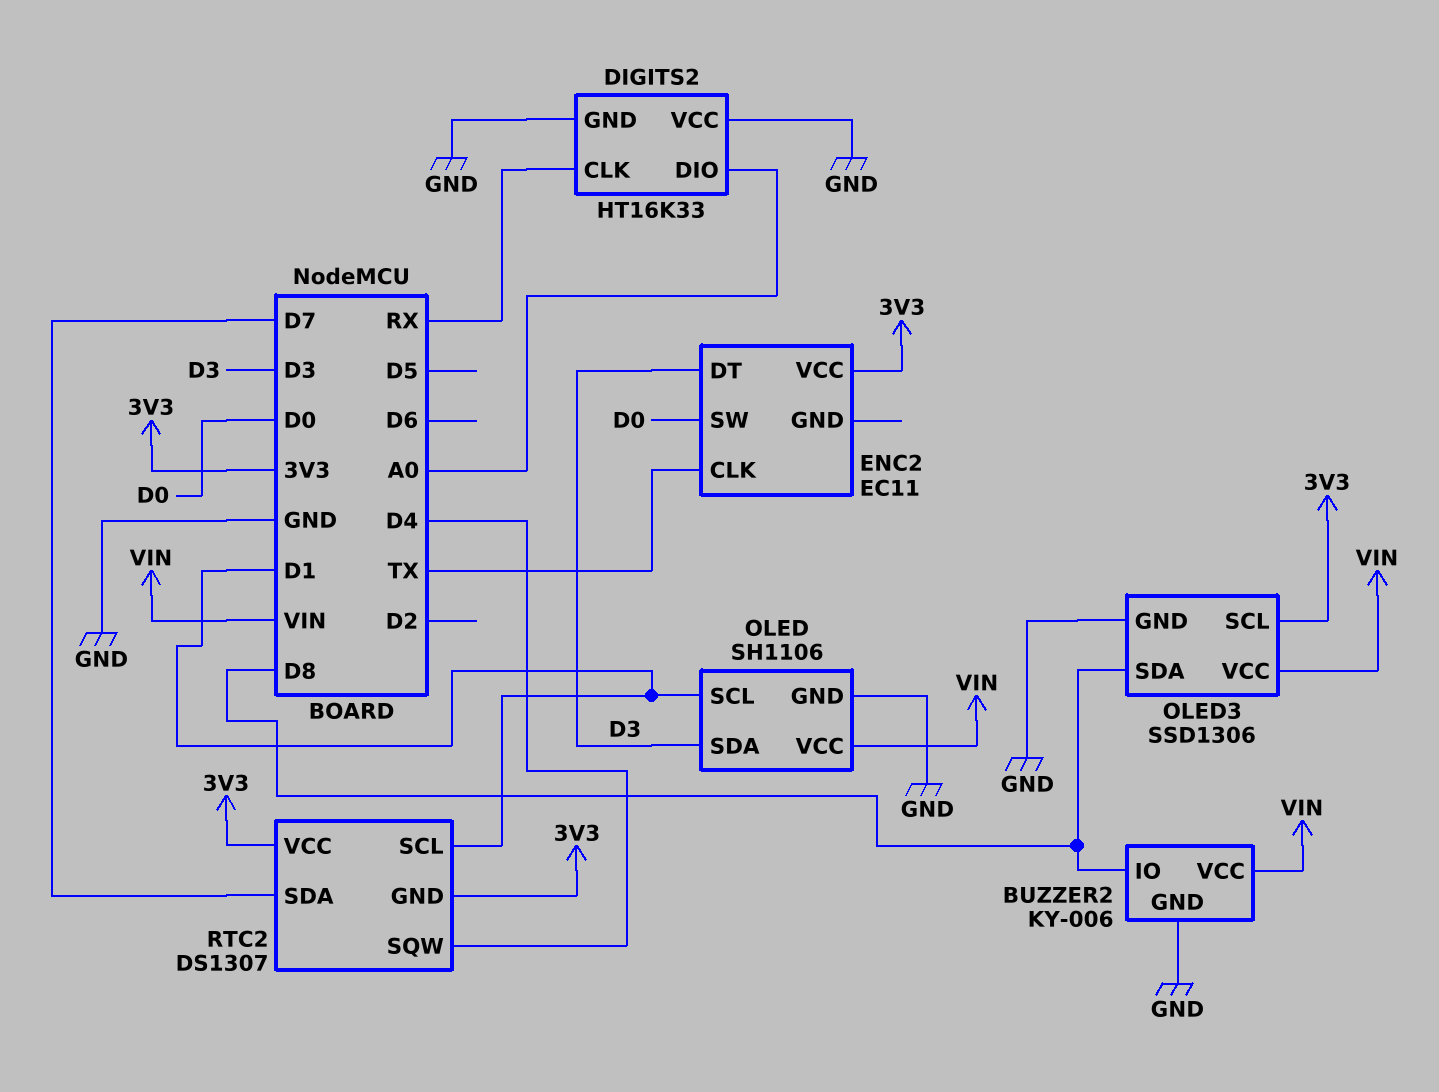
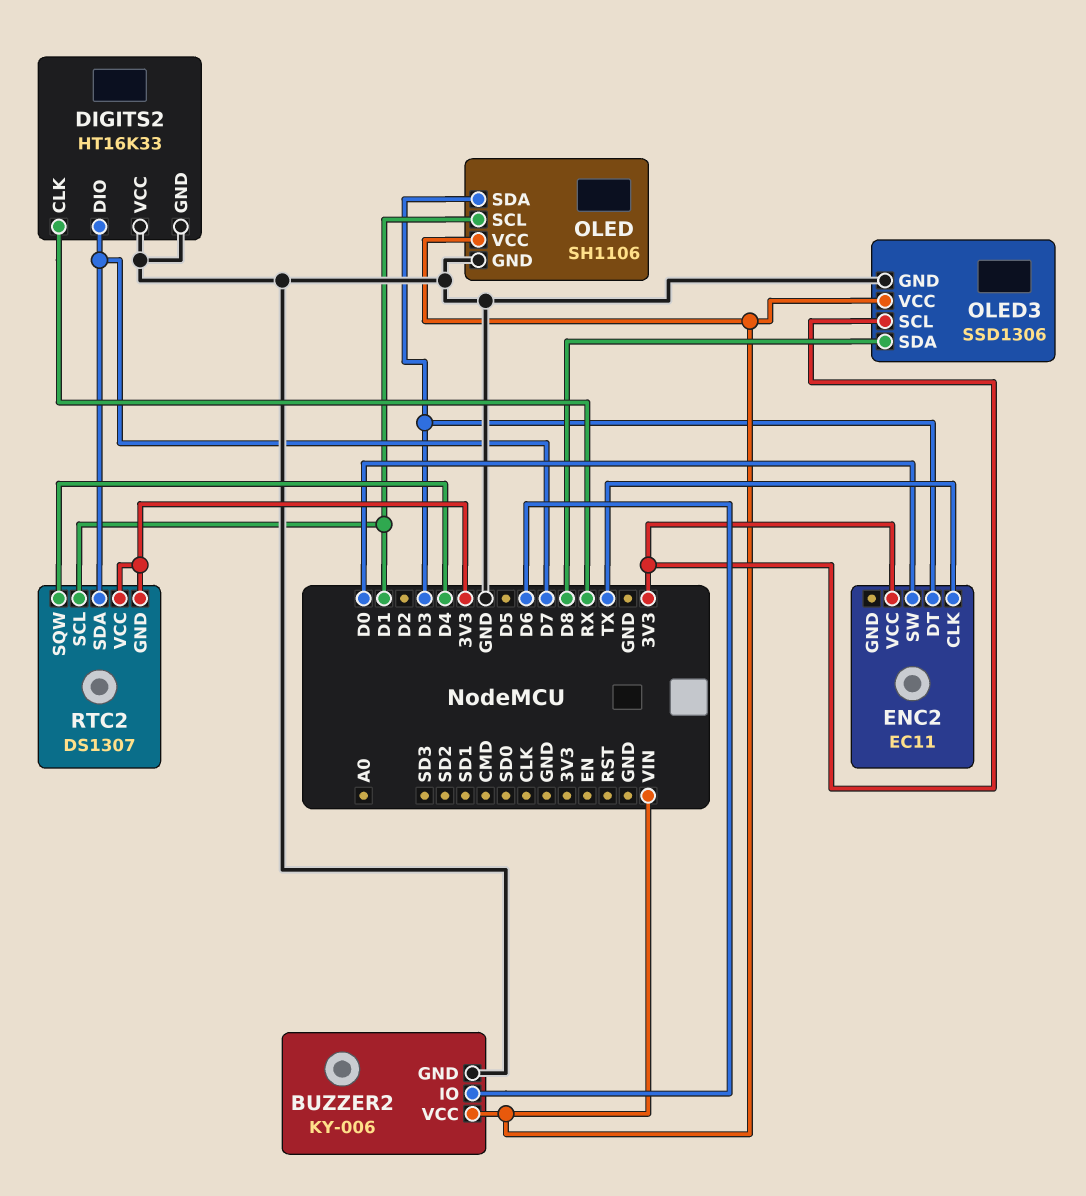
BUZZER2 pin IO: D8 -> D6
DIGITS2 pin DIO: A0 -> D7

